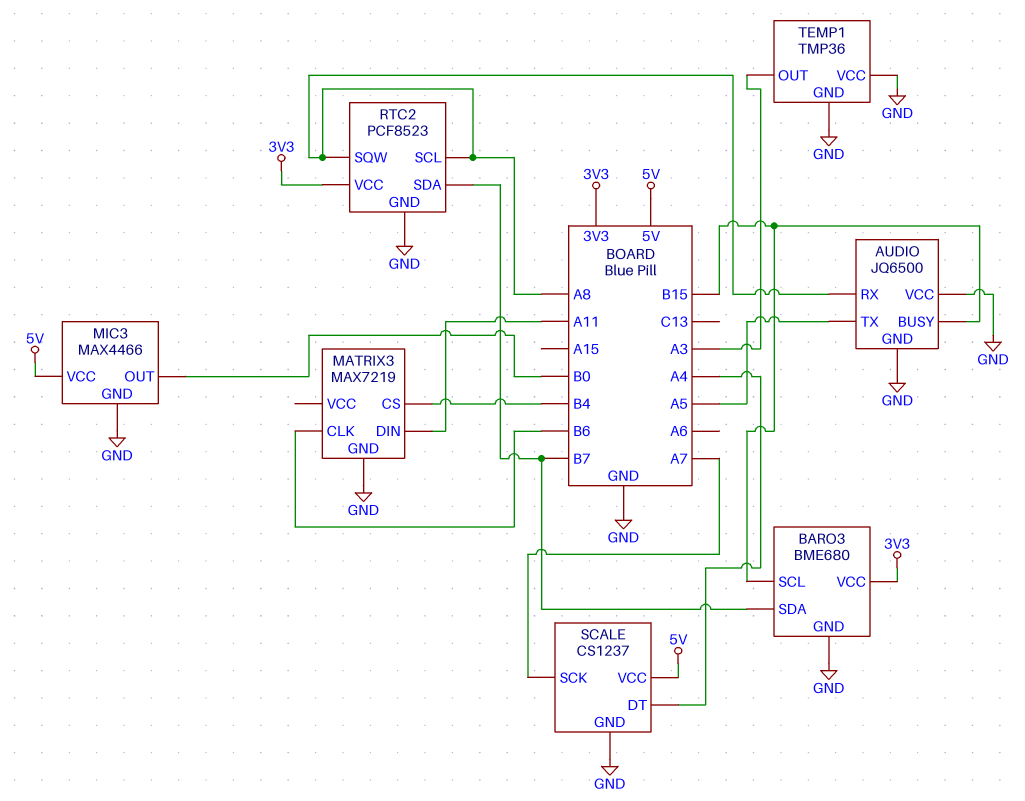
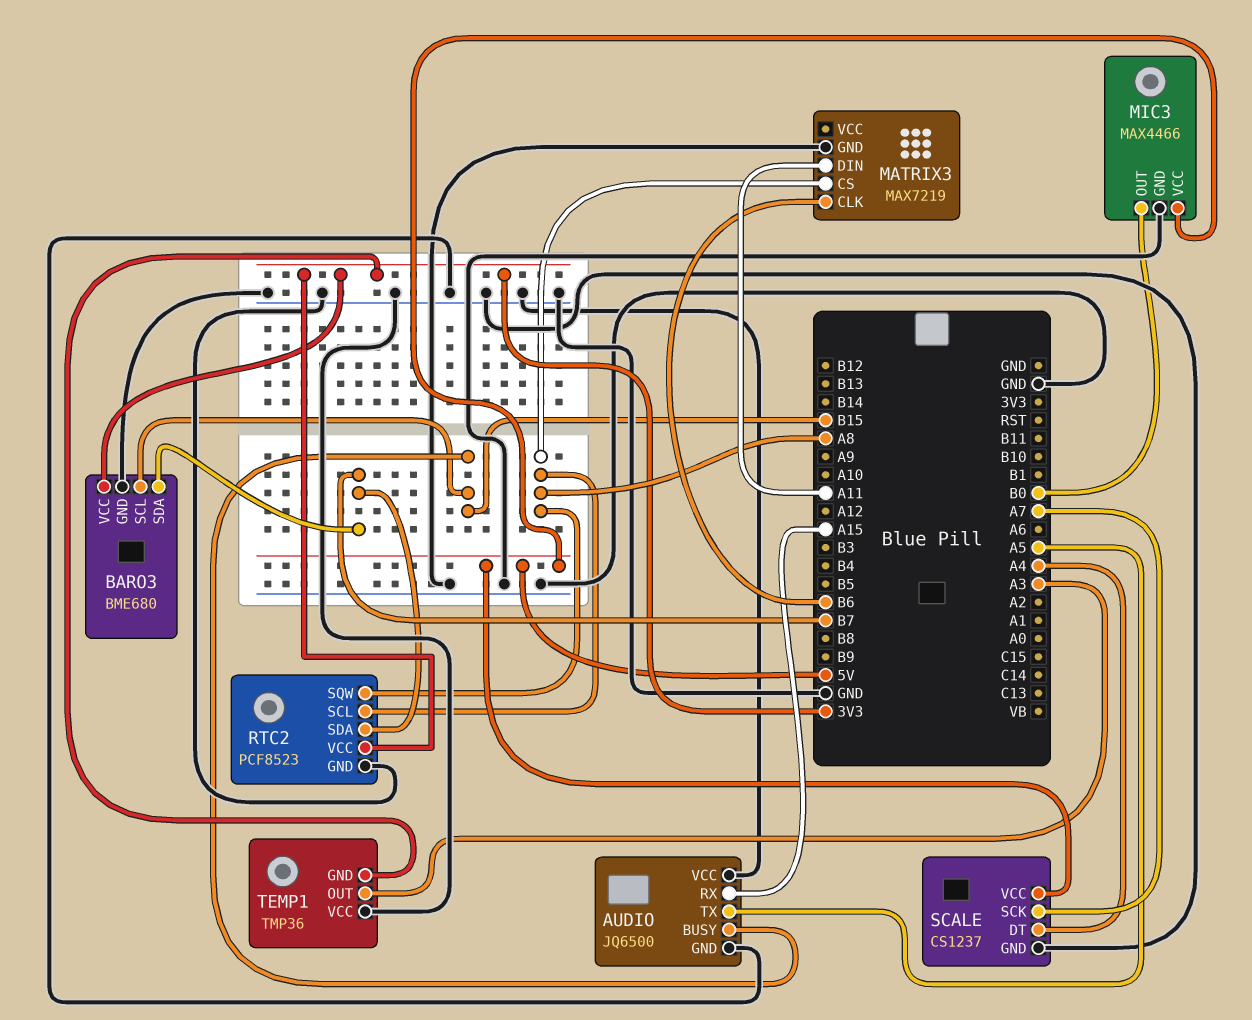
AUDIO pin RX: A8 -> A15
MATRIX3 pin CS: B4 -> A8
TEMP1 pin GND: GND -> 3V3

